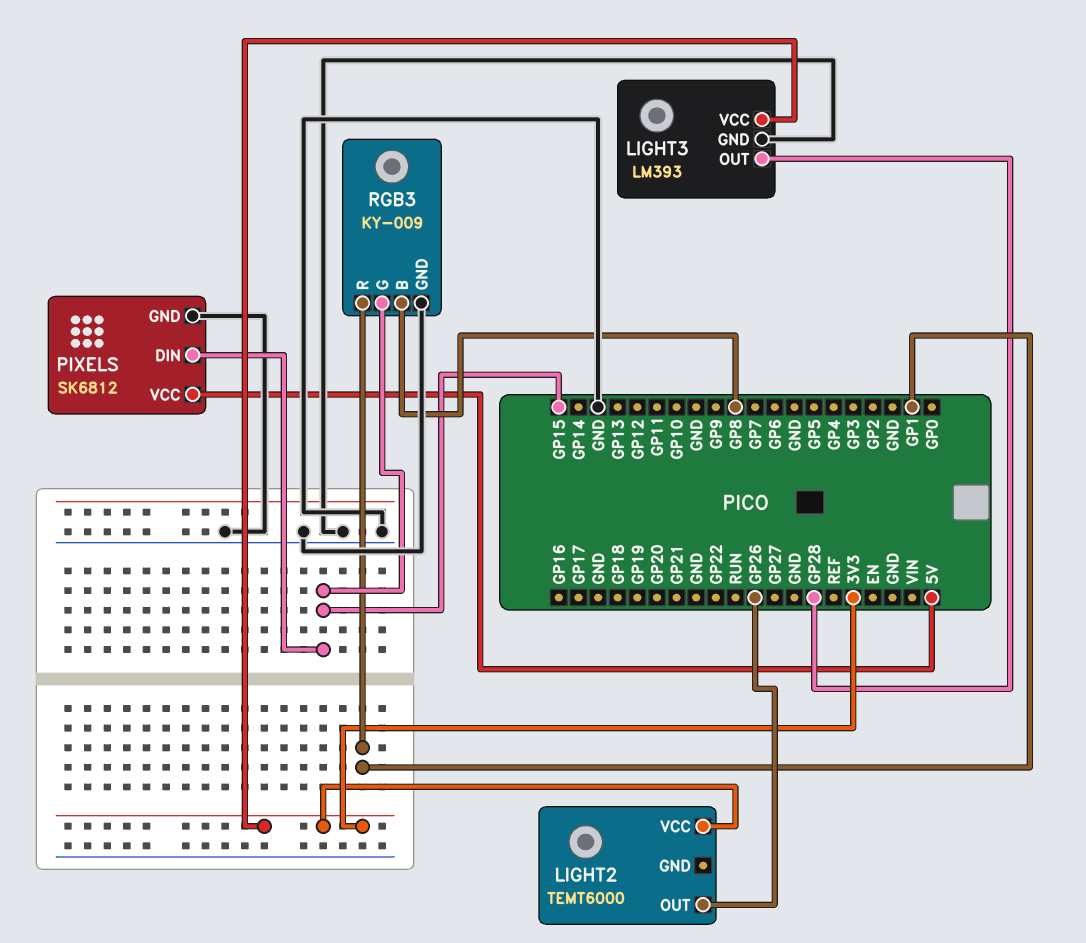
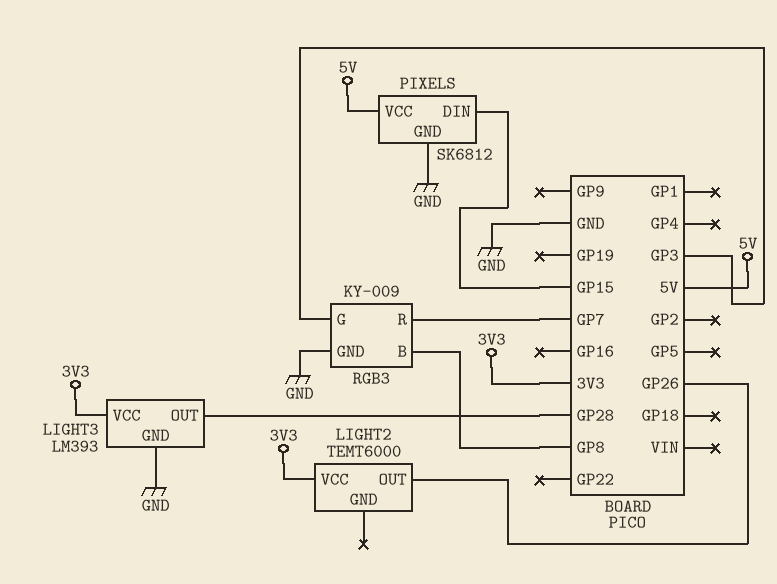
RGB3 pin G: GP15 -> GP3
RGB3 pin R: GP1 -> GP7

